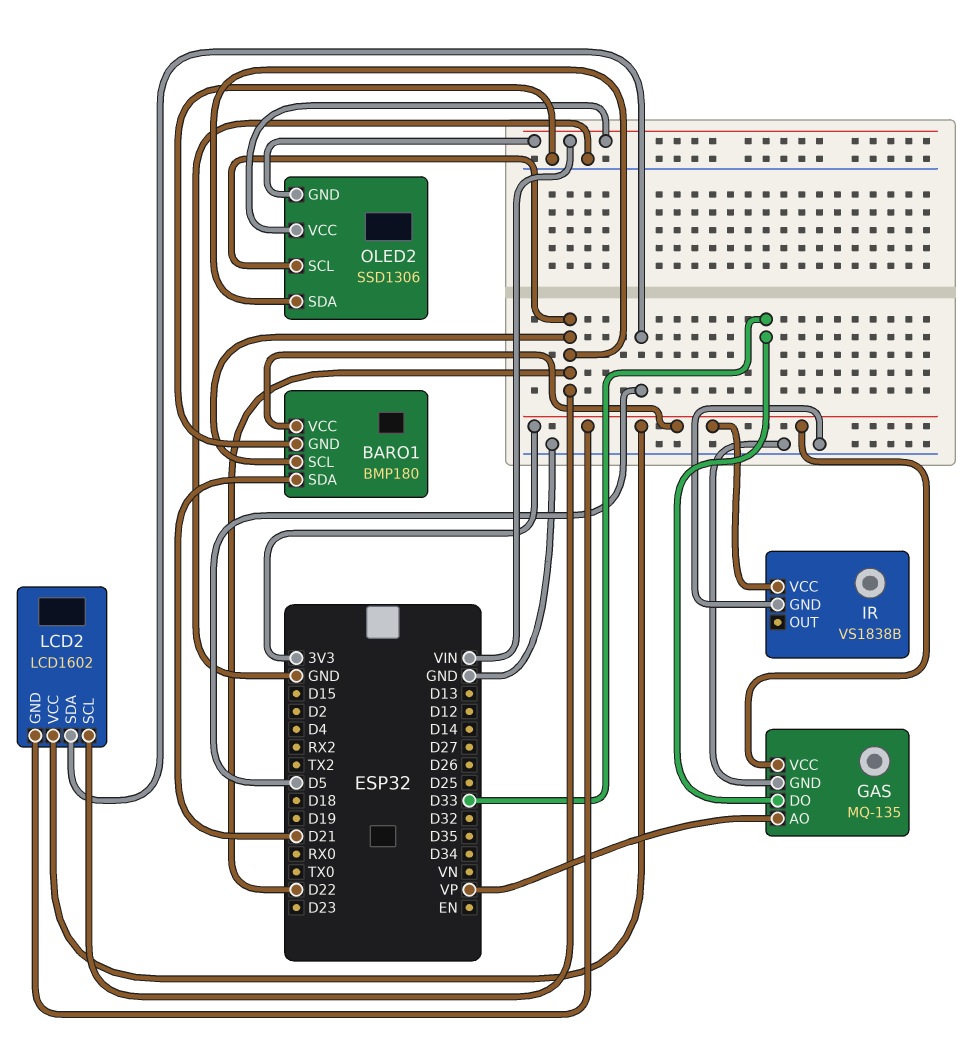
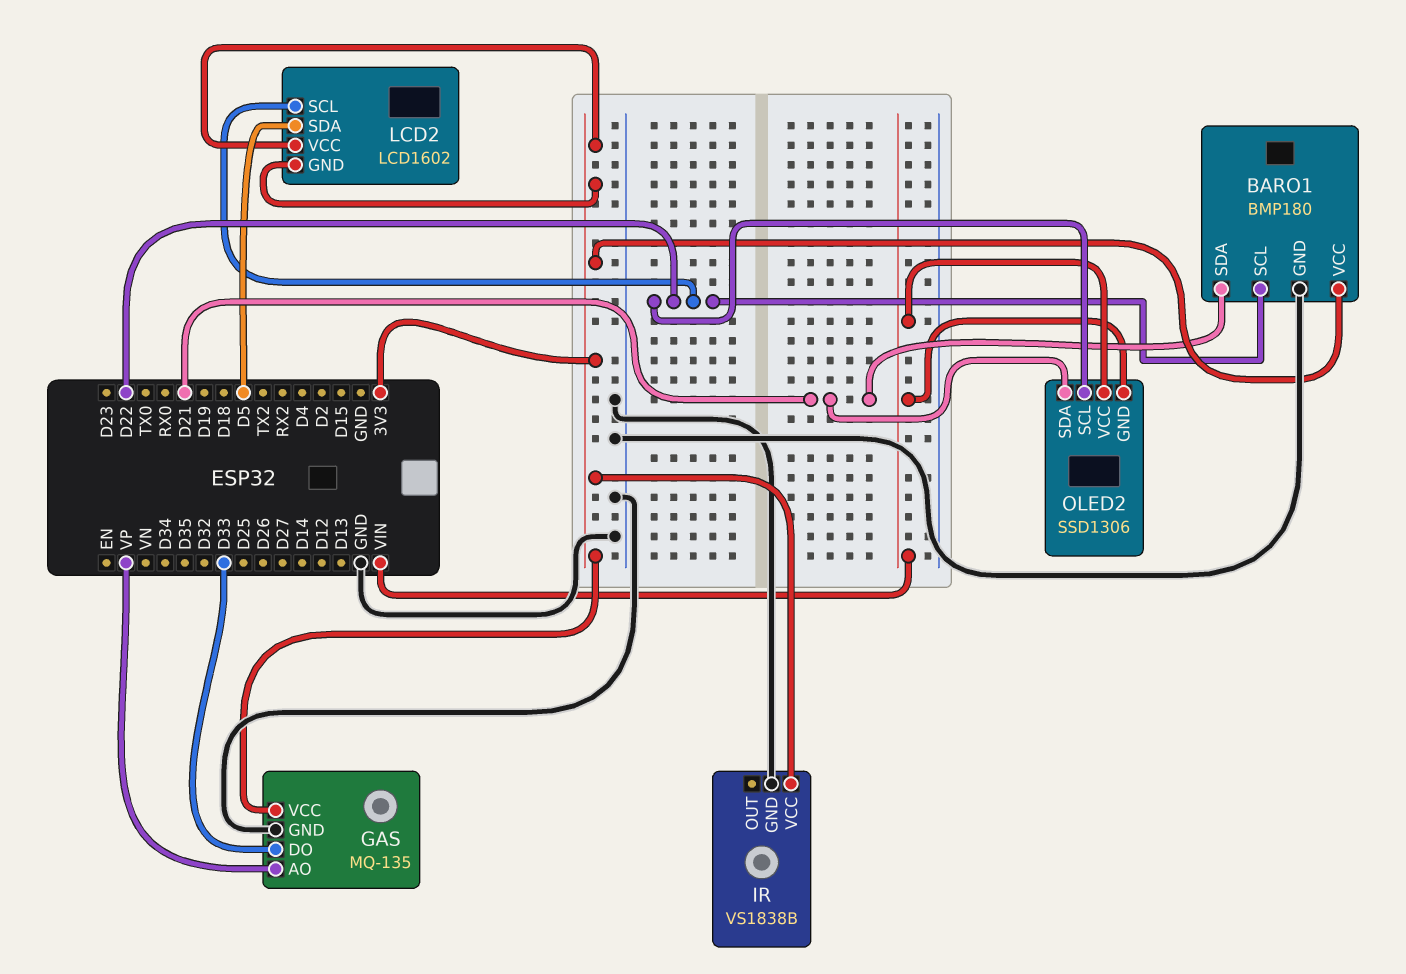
OLED2 pin SDA: D22 -> D21

